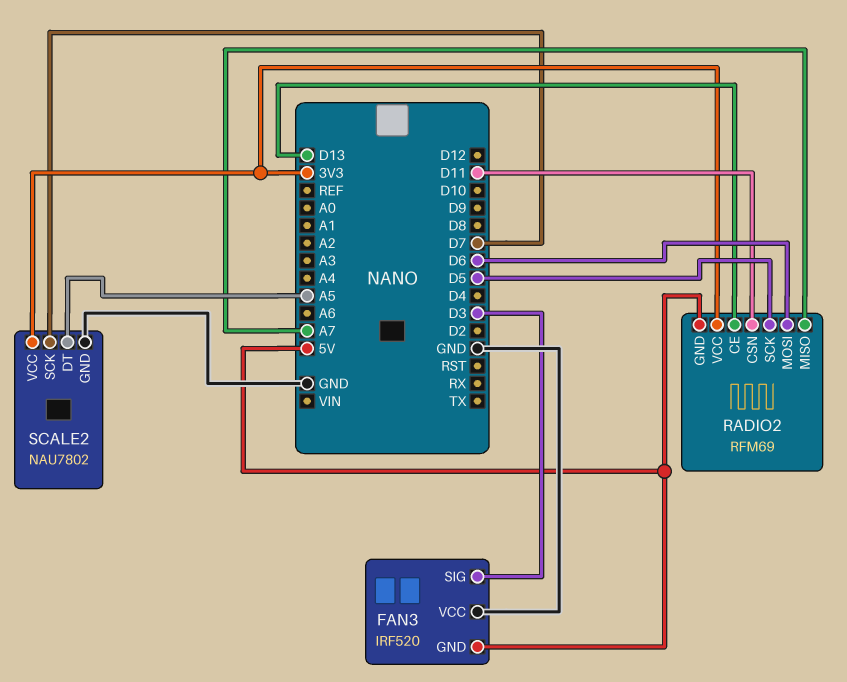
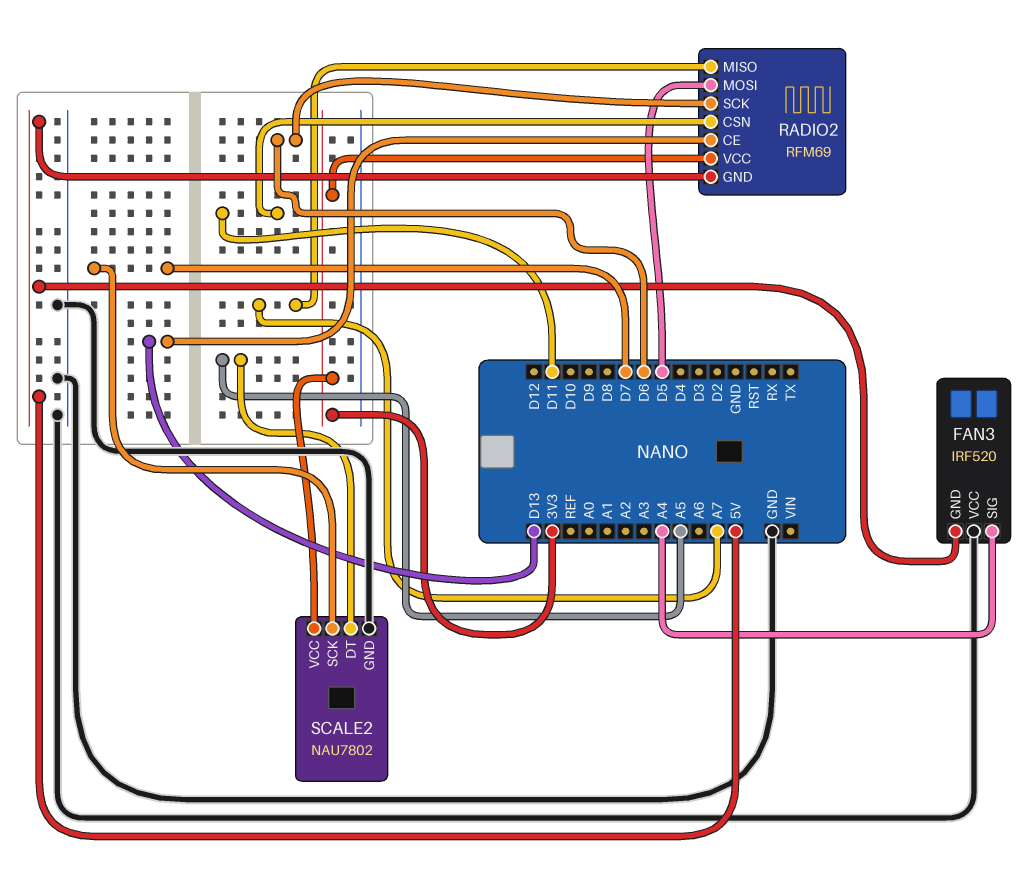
FAN3 pin SIG: D3 -> A4
RADIO2 pin MOSI: D6 -> D5
RADIO2 pin SCK: D5 -> D6

